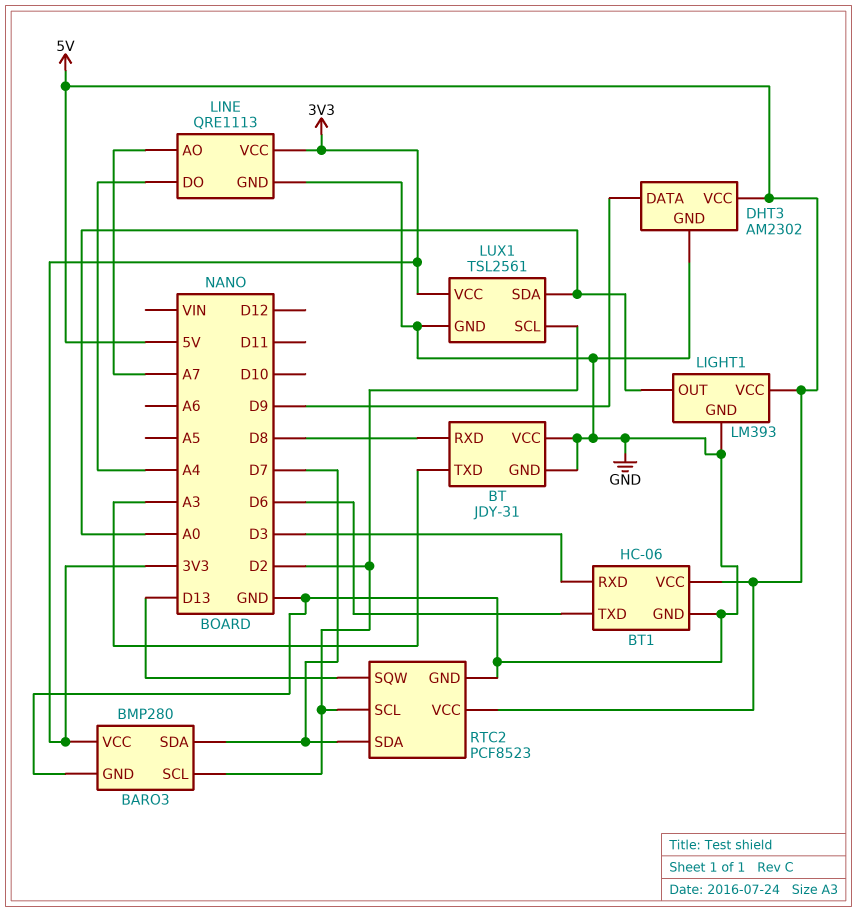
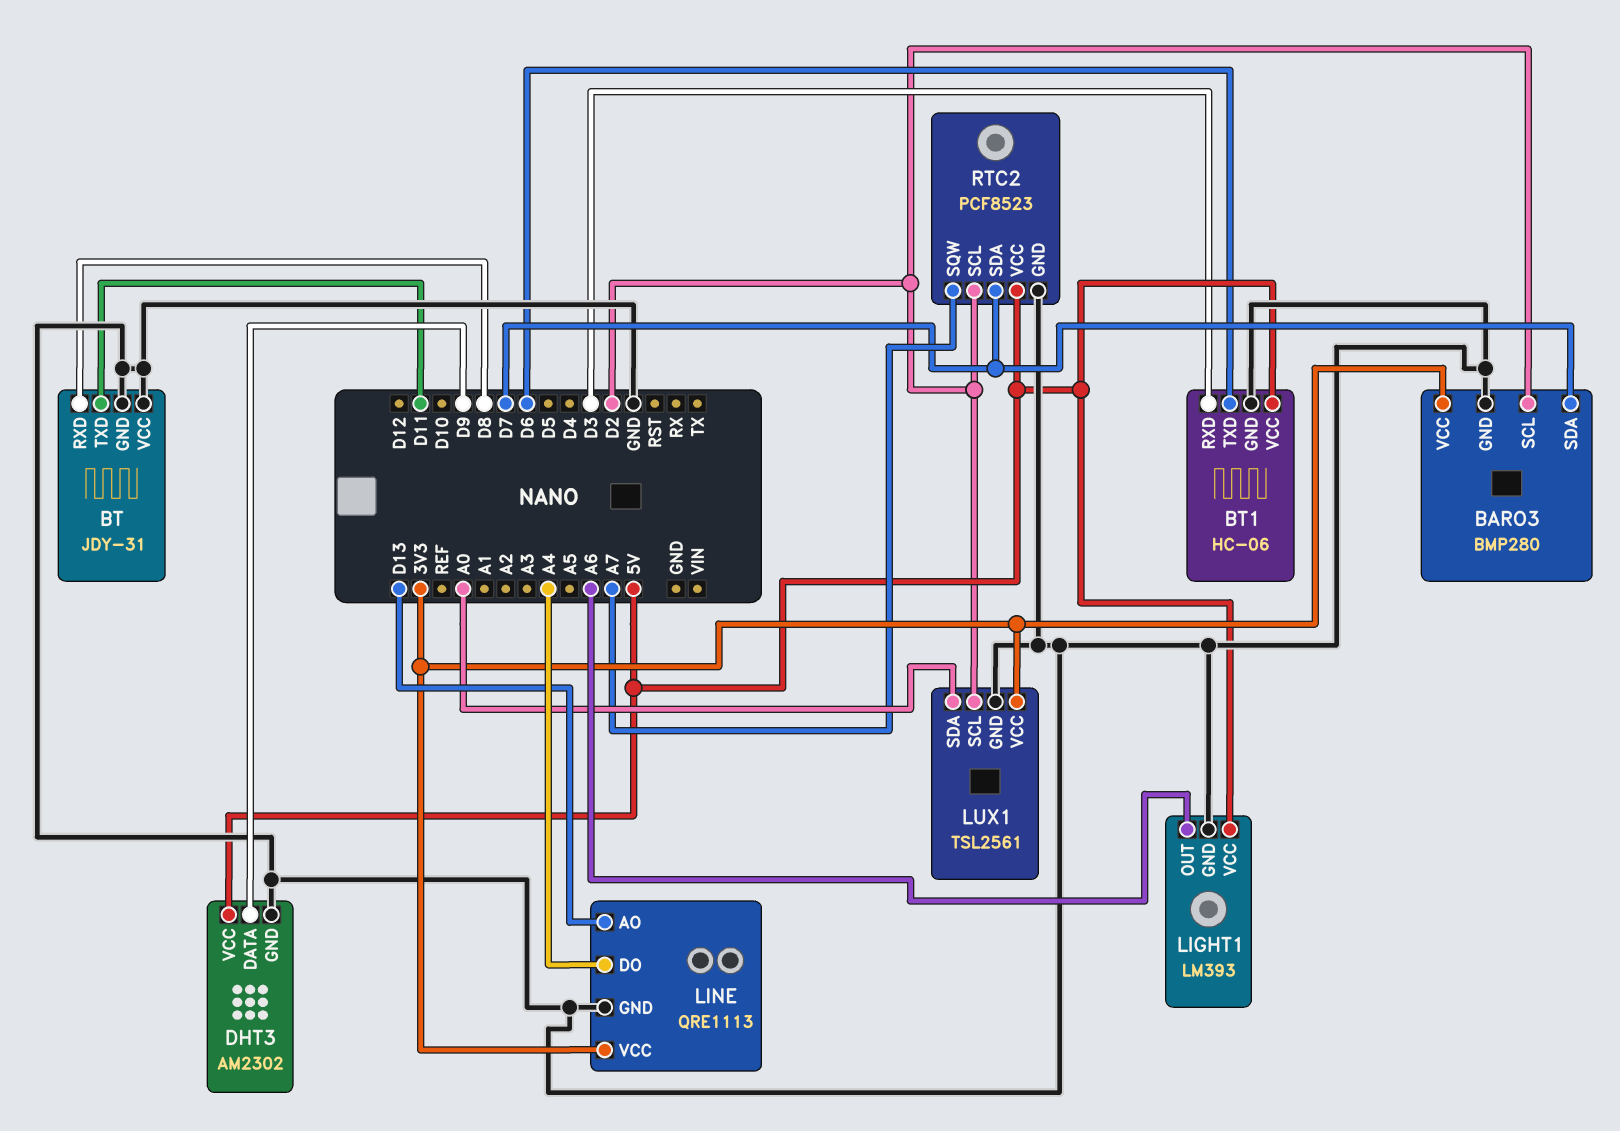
BT pin TXD: A3 -> D11
LIGHT1 pin OUT: A0 -> A6
LINE pin AO: A7 -> D13
RTC2 pin SQW: D13 -> A7

